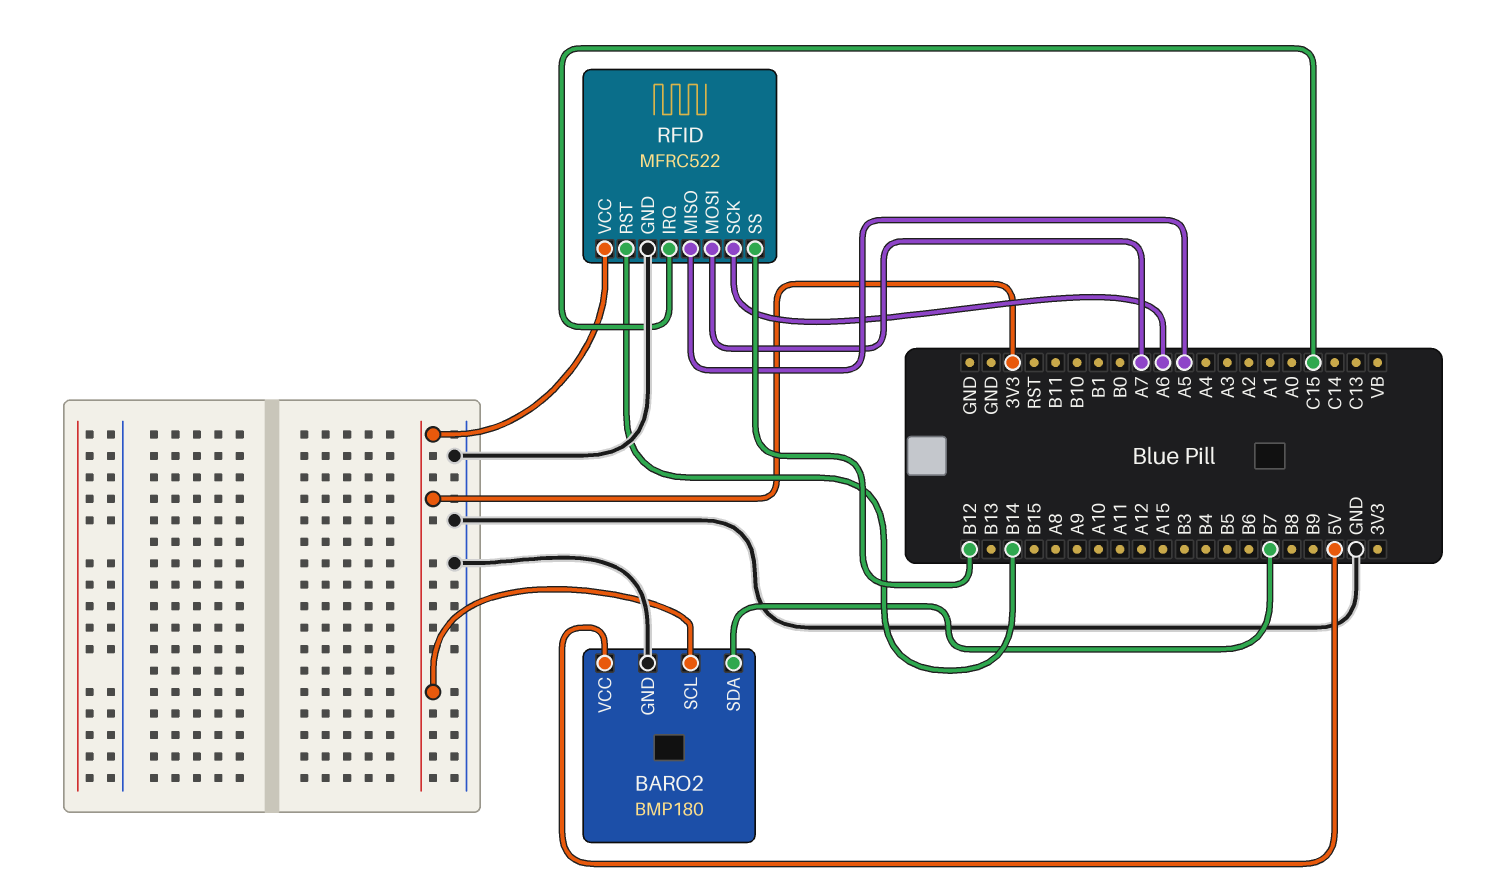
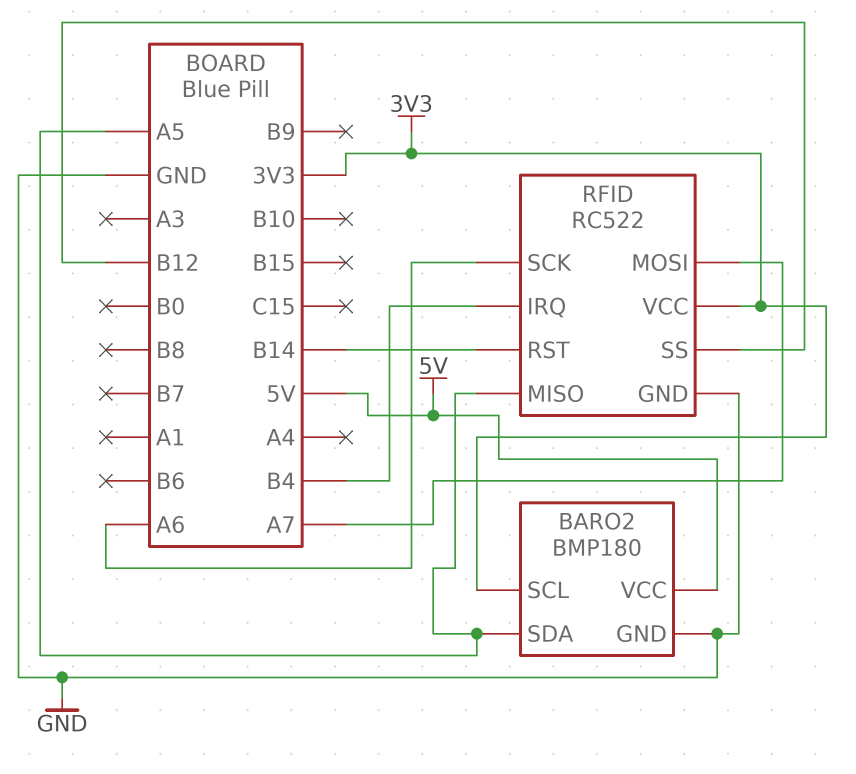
BARO2 pin SDA: B7 -> A5
RFID: MFRC522 -> RC522
RFID pin IRQ: C15 -> B4

